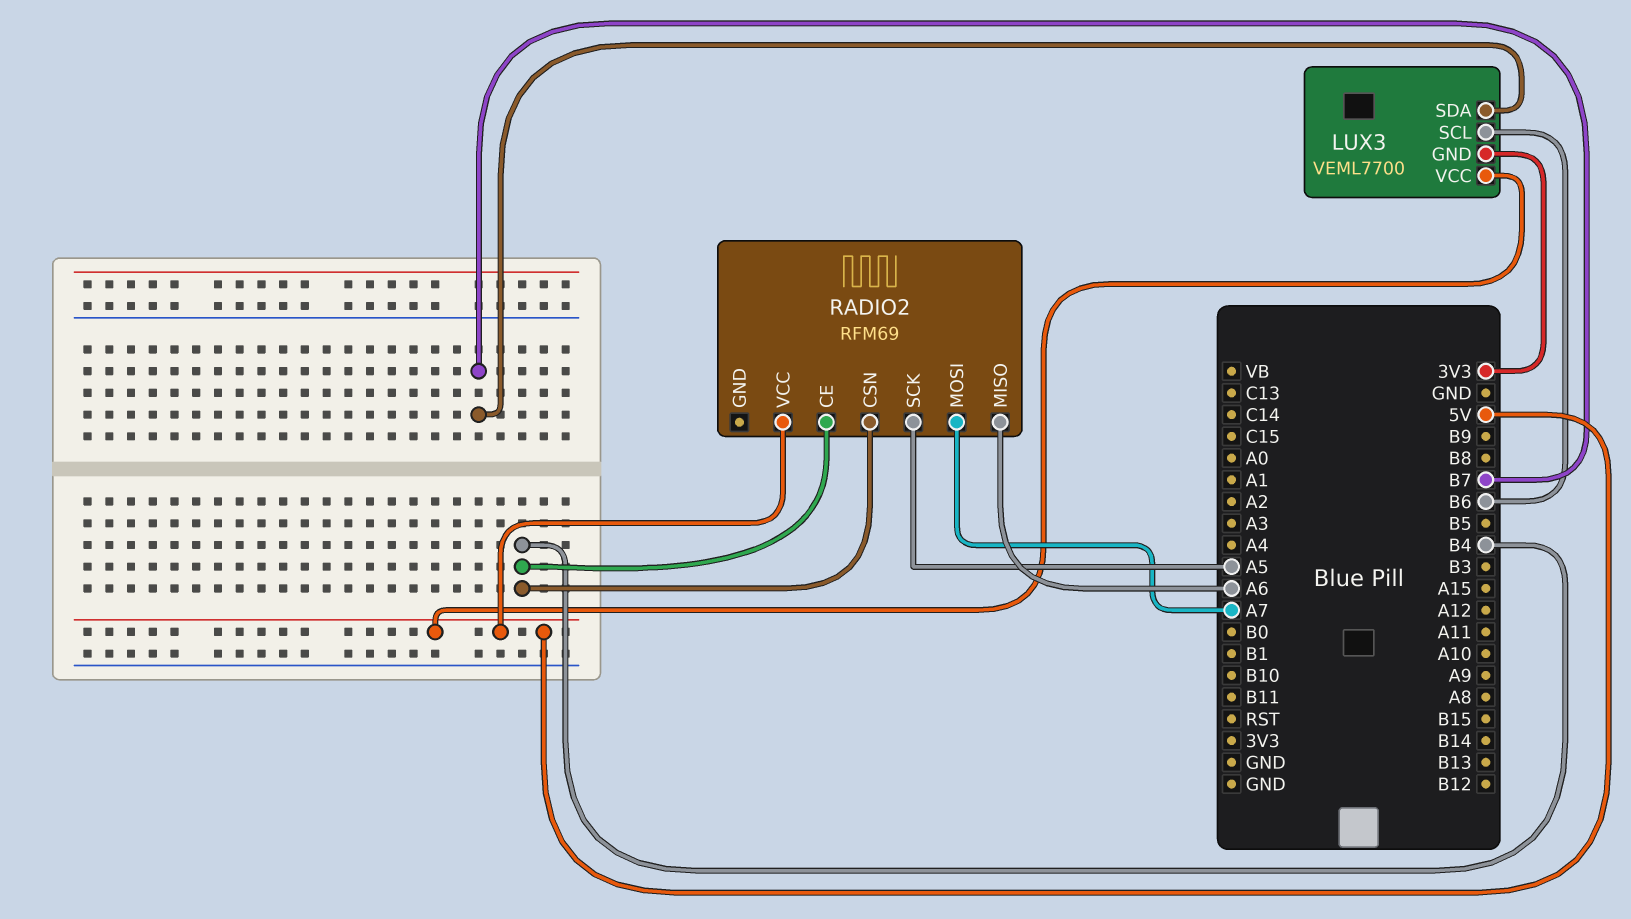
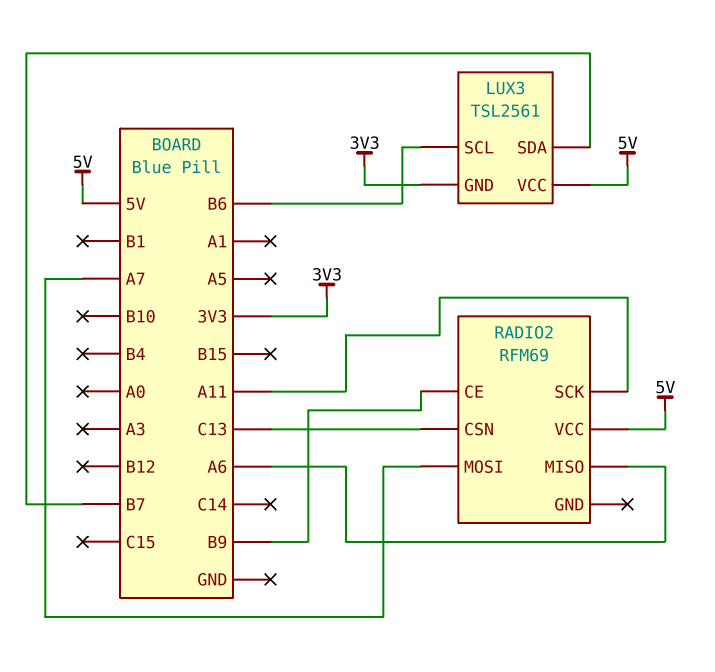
LUX3: VEML7700 -> TSL2561
RADIO2 pin CE: B4 -> B9
RADIO2 pin CSN: B4 -> C13
RADIO2 pin SCK: A5 -> A11

